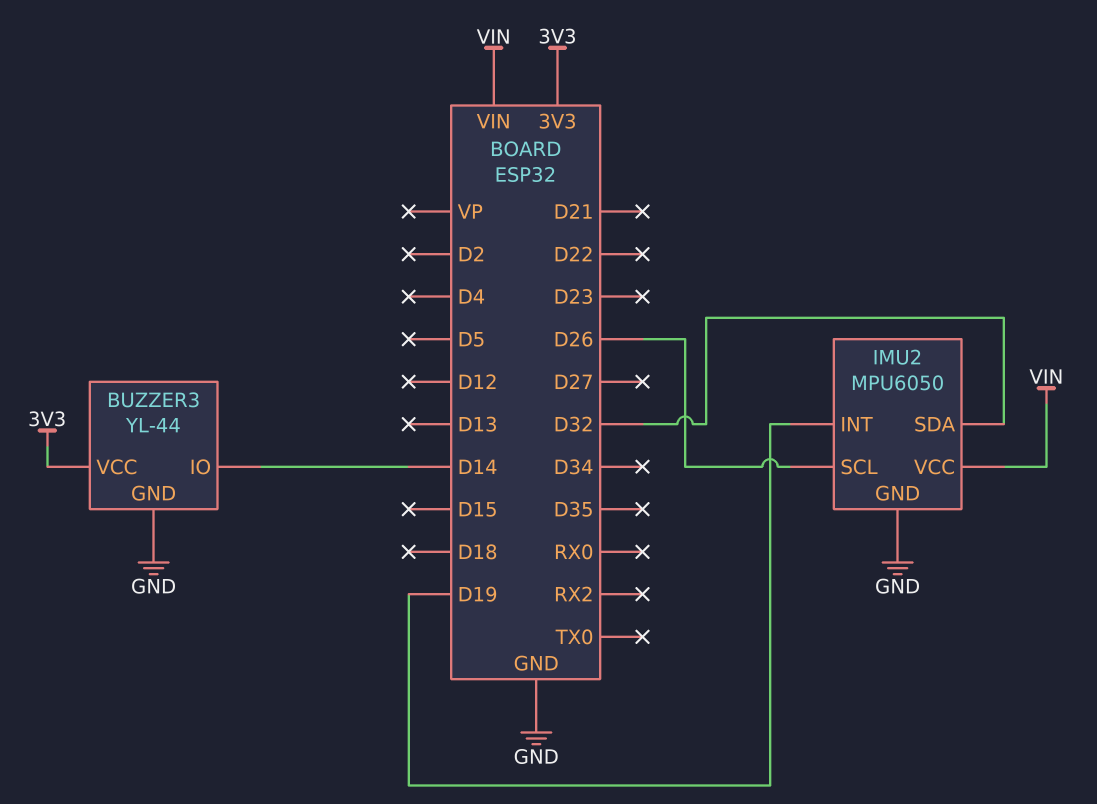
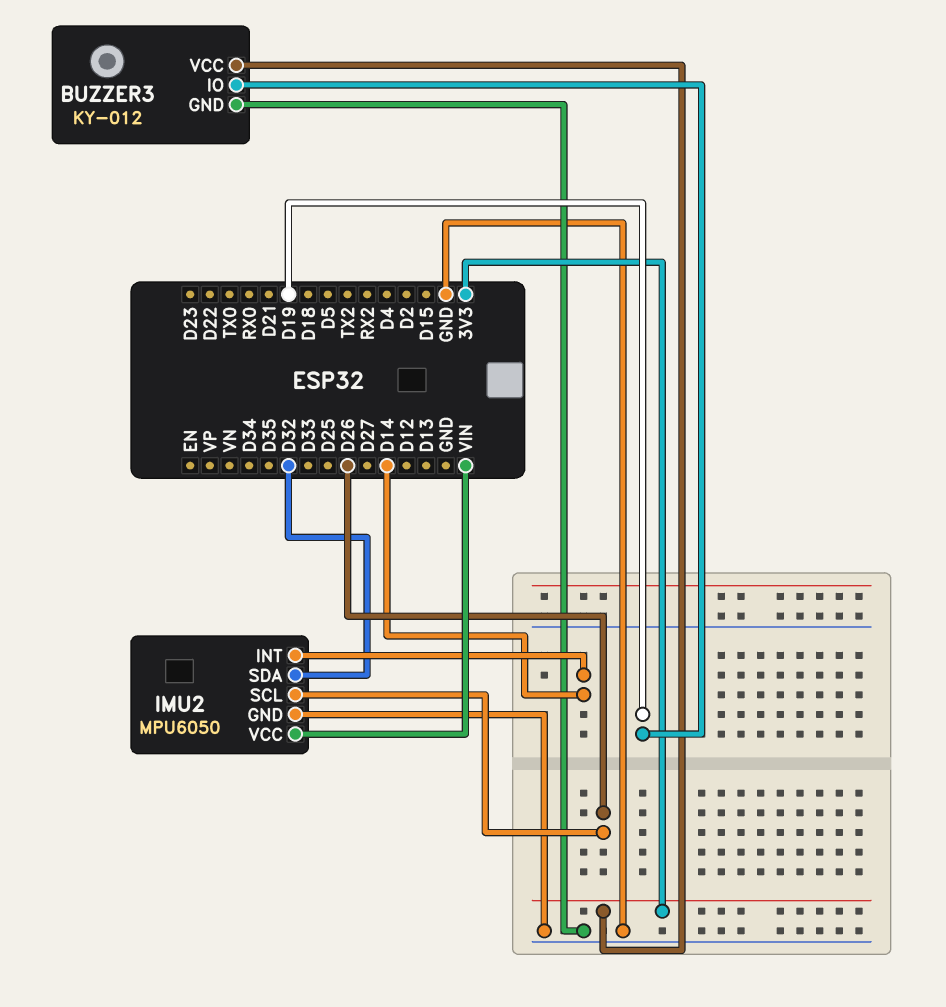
BUZZER3: YL-44 -> KY-012
BUZZER3 pin IO: D14 -> D19
IMU2 pin INT: D19 -> D14

